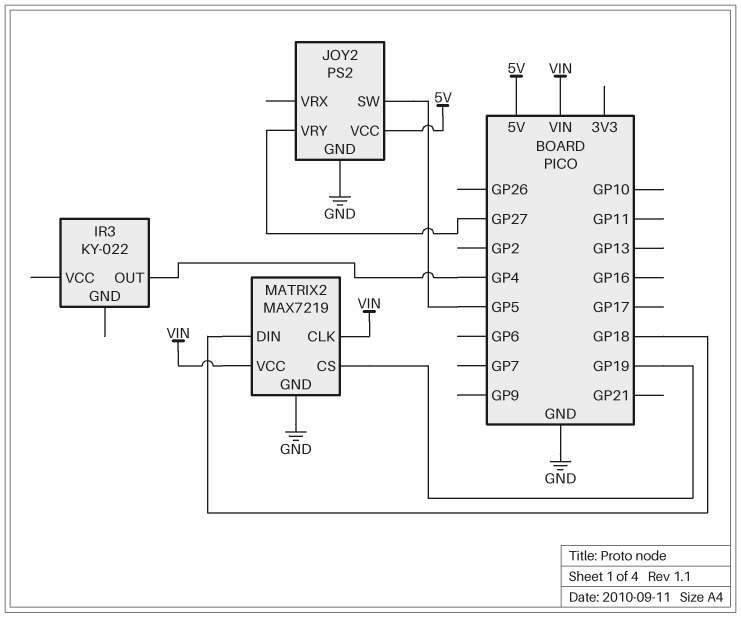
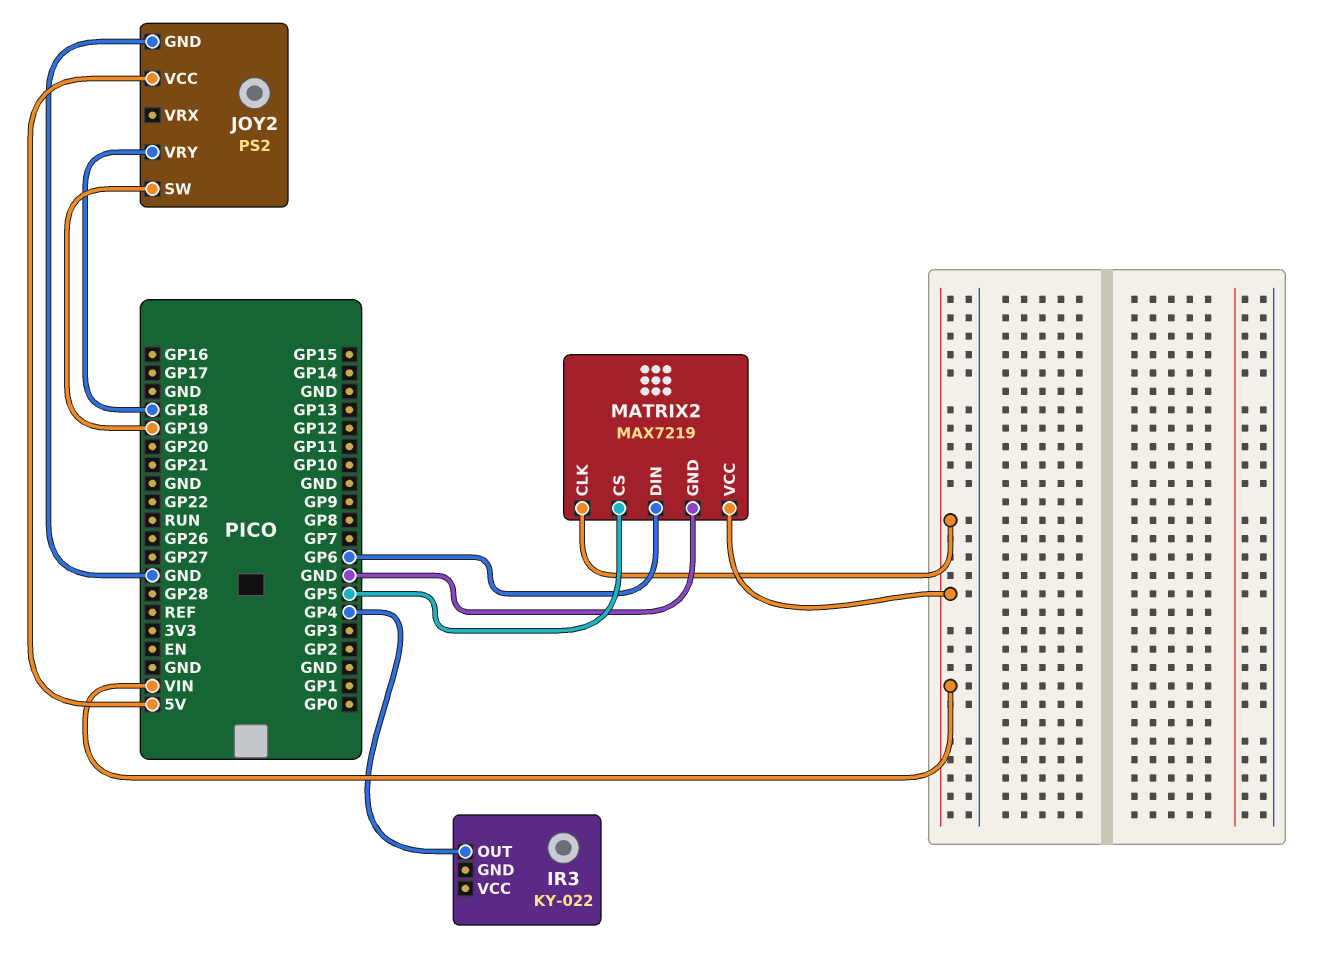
JOY2 pin SW: GP5 -> GP19
JOY2 pin VRY: GP27 -> GP18
MATRIX2 pin CS: GP19 -> GP5
MATRIX2 pin DIN: GP18 -> GP6

